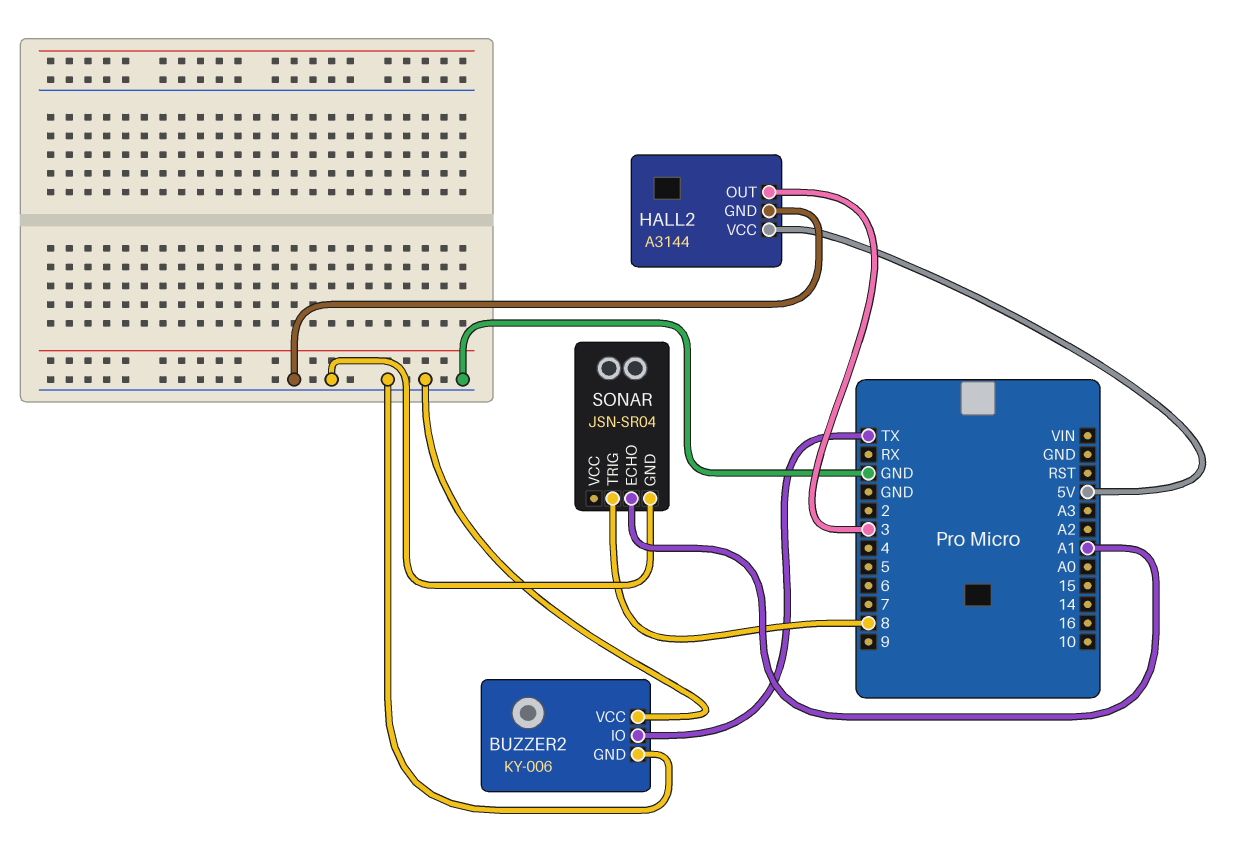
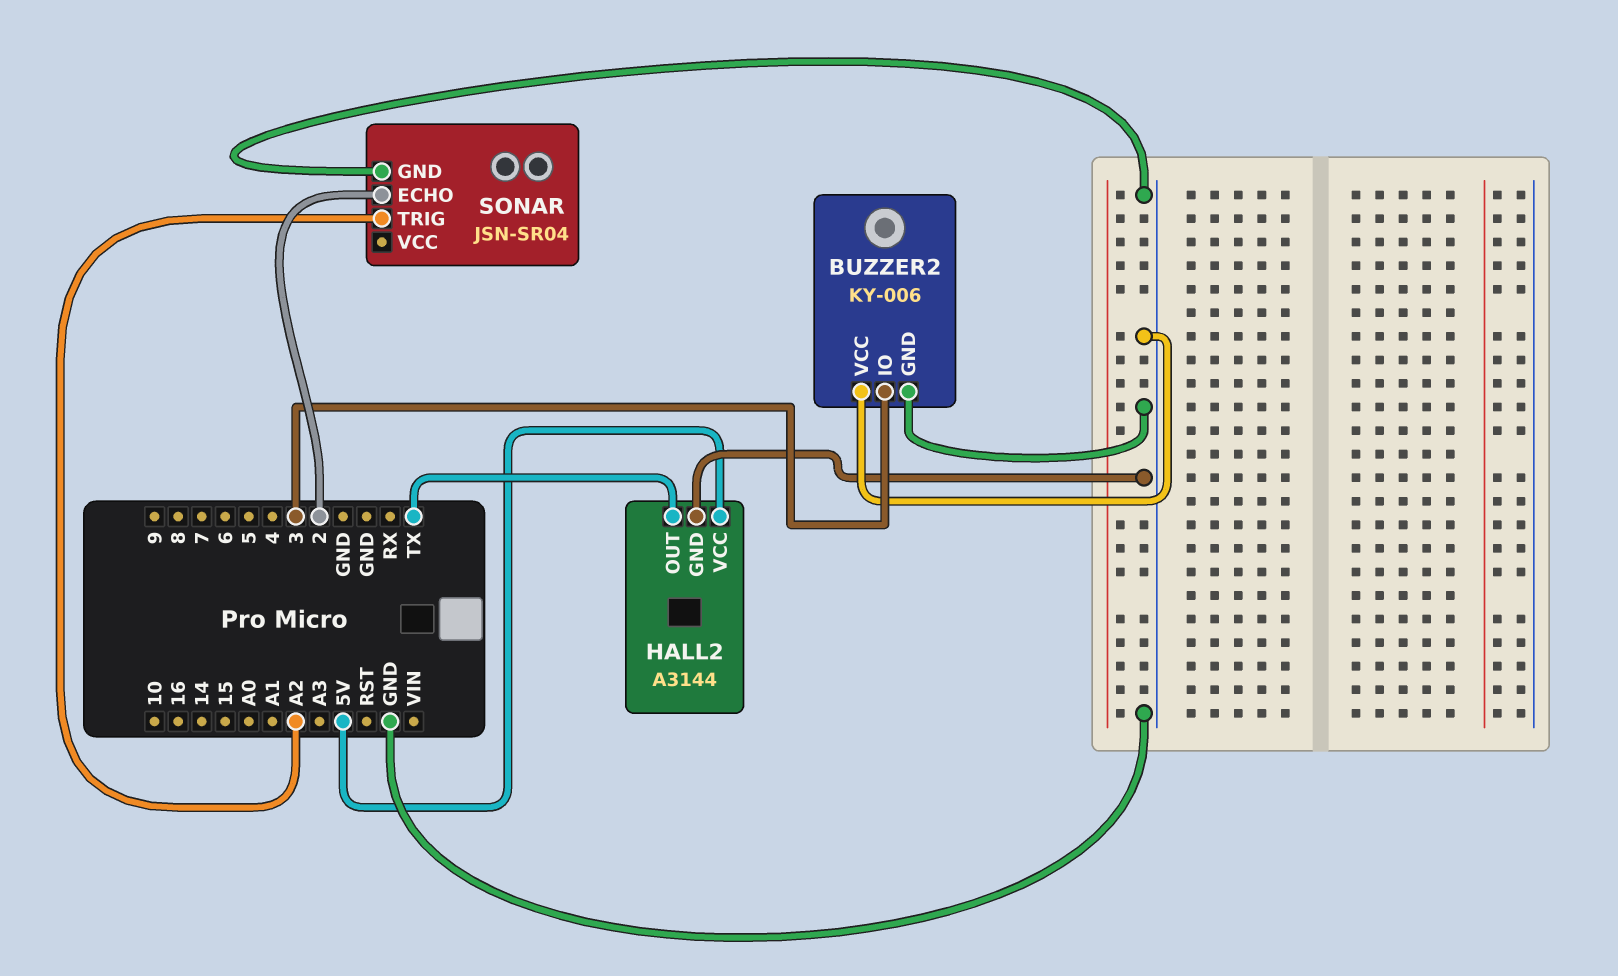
BUZZER2 pin IO: TX -> 3
HALL2 pin OUT: 3 -> TX
SONAR pin ECHO: A1 -> 2
SONAR pin TRIG: 8 -> A2

